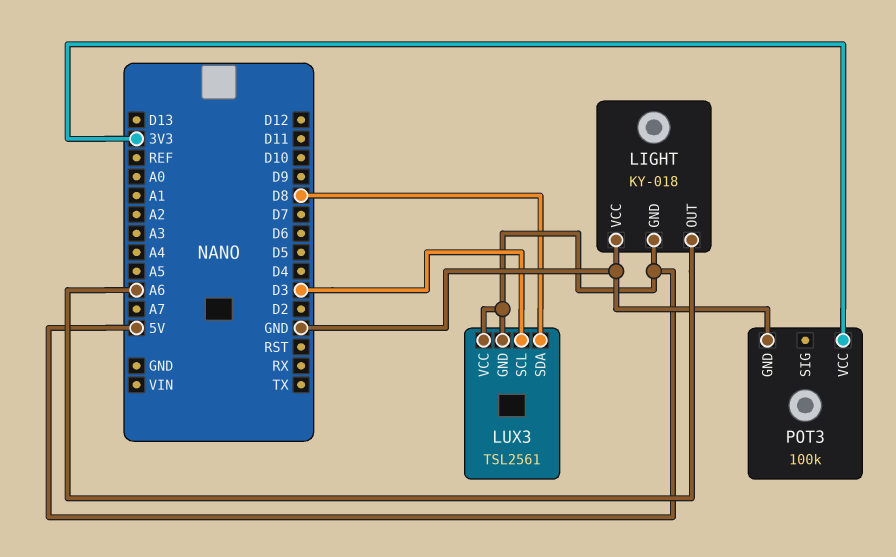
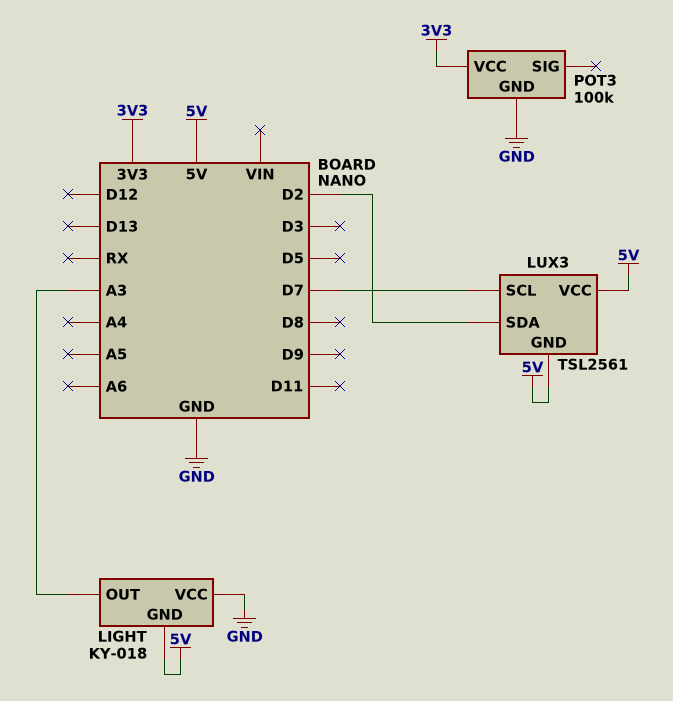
LIGHT pin OUT: A6 -> A3
LUX3 pin SCL: D3 -> D7
LUX3 pin SDA: D8 -> D2

